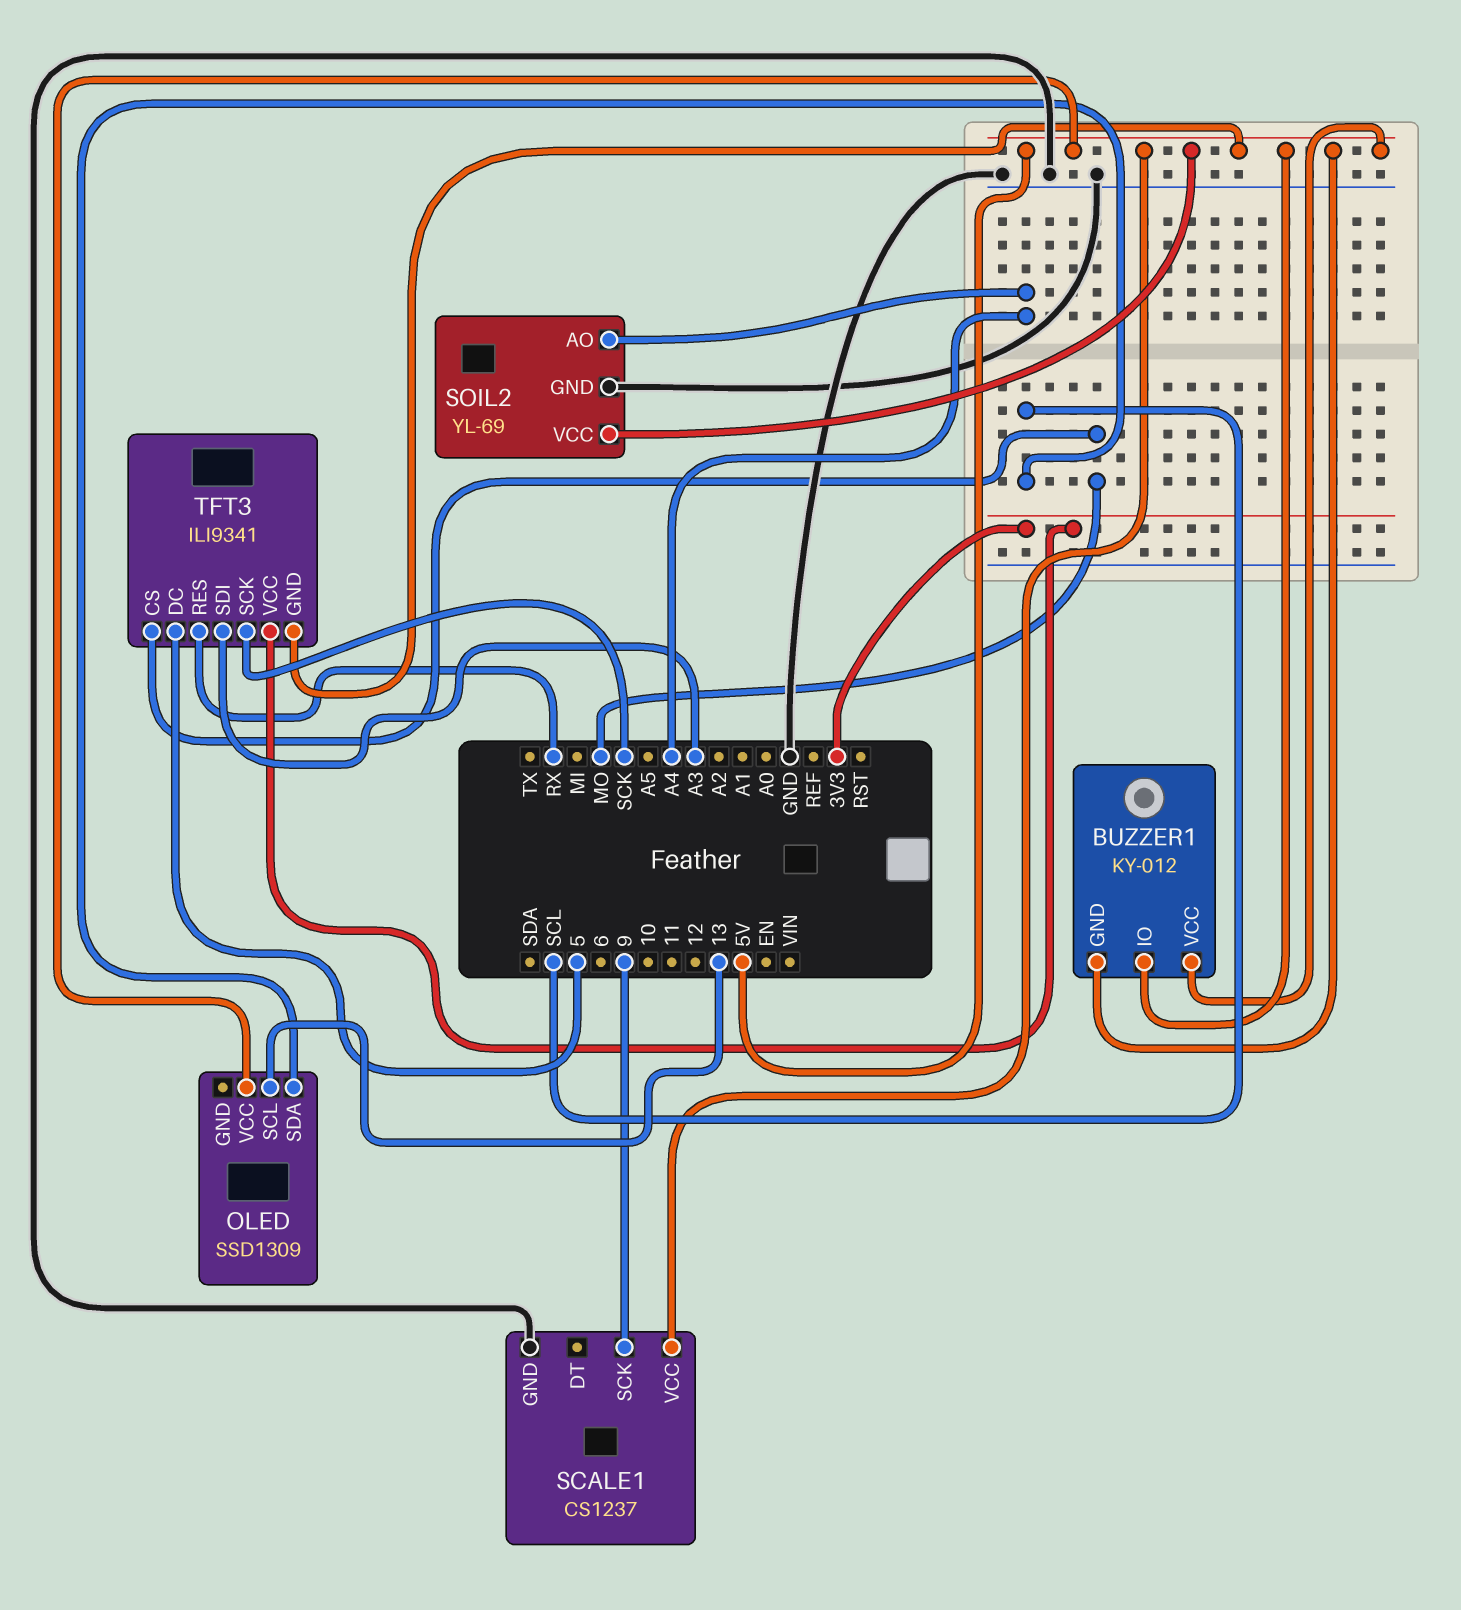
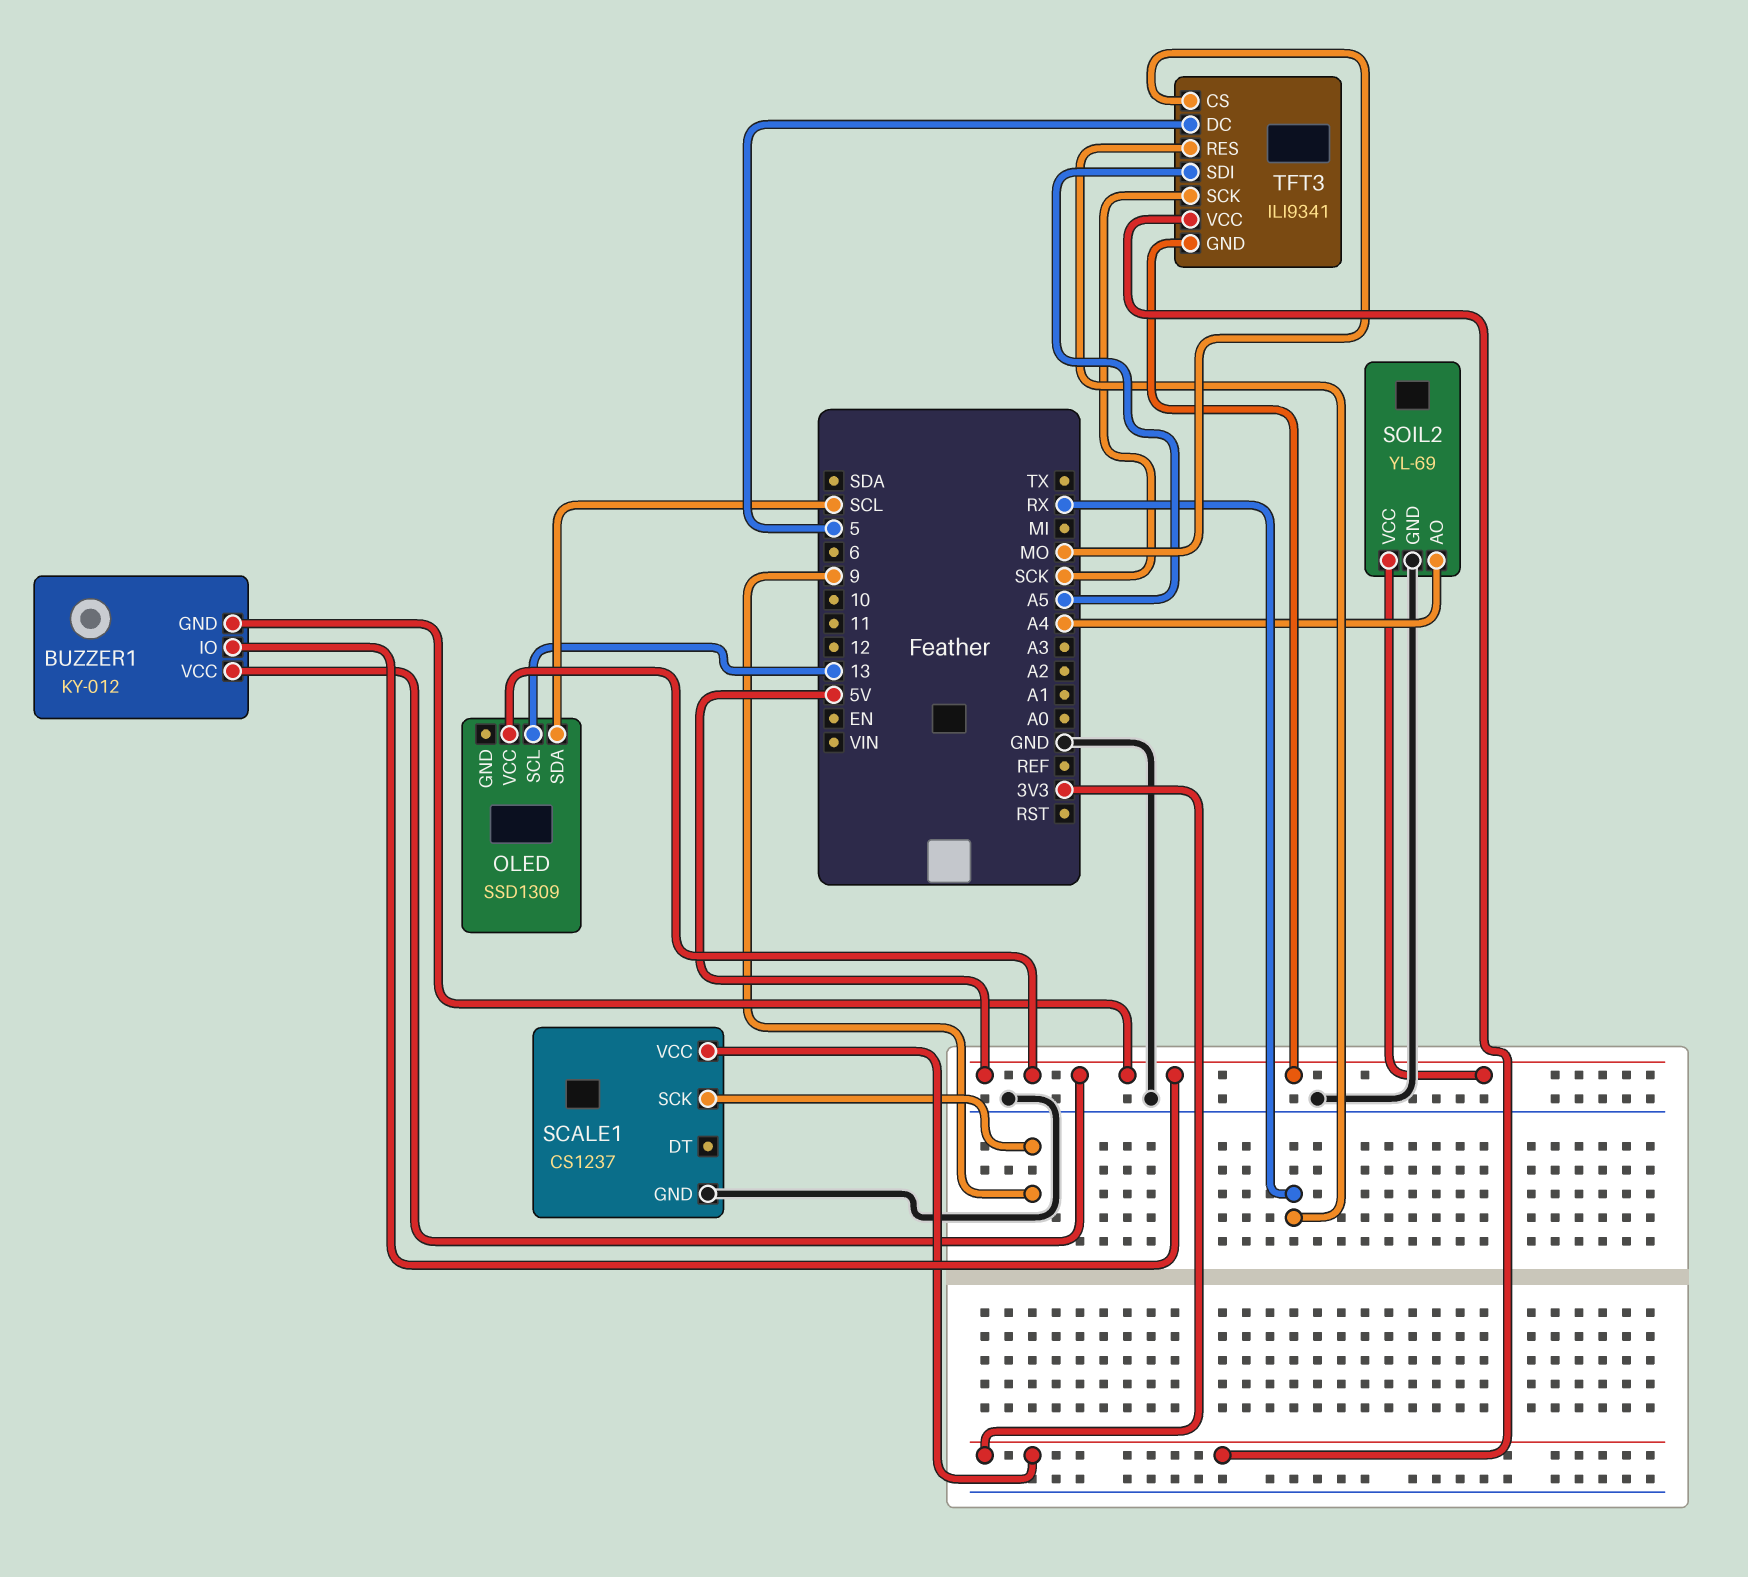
SCALE1 pin VCC: 5V -> 3V3
TFT3 pin SDI: A3 -> A5

